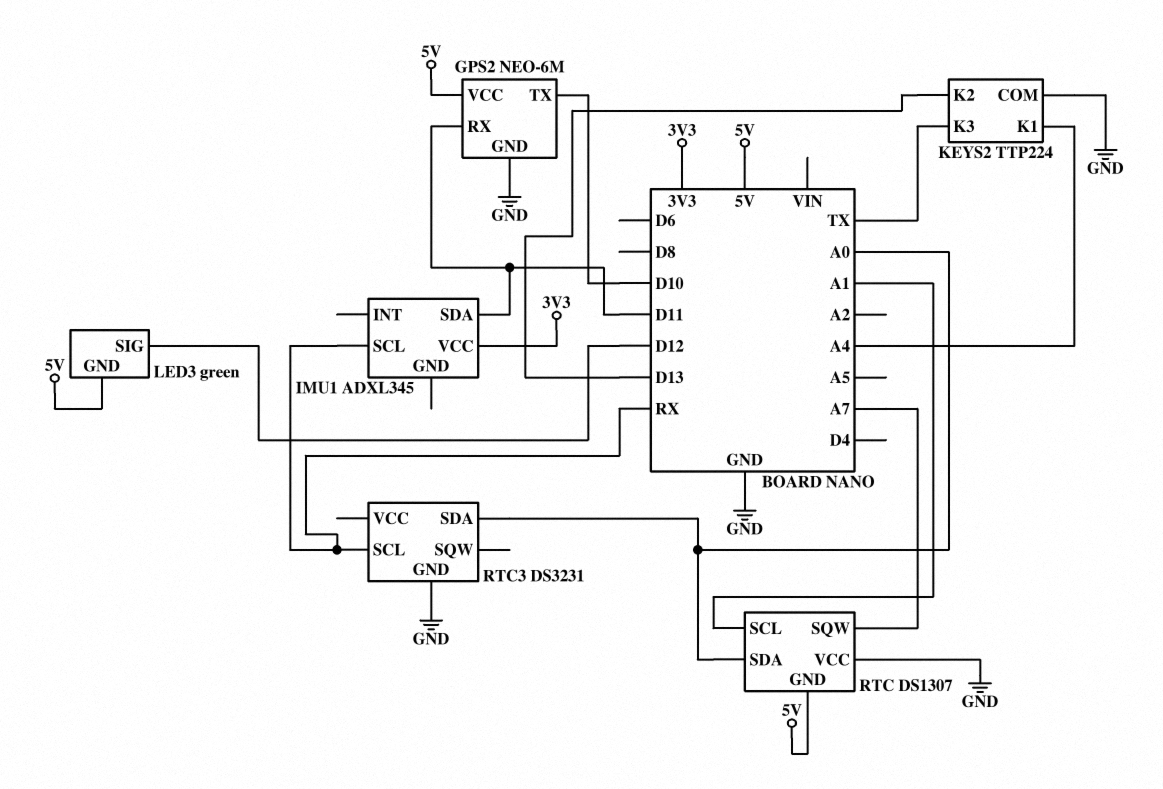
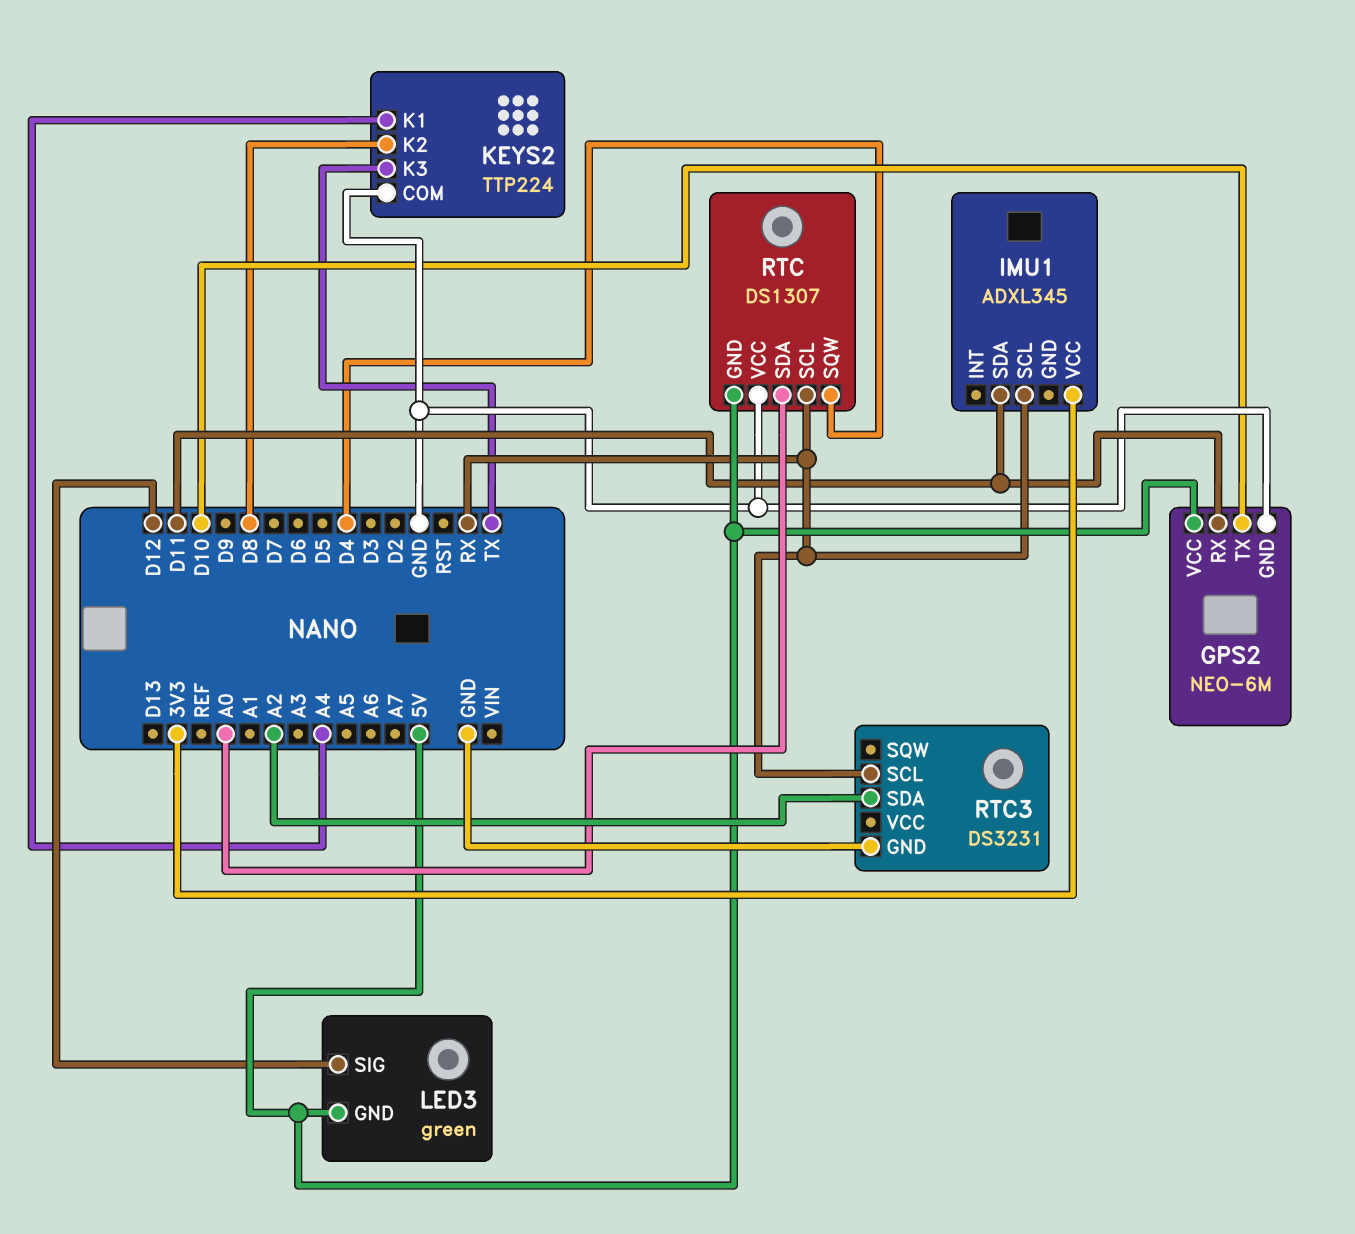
KEYS2 pin K2: D13 -> D8
RTC pin SCL: A1 -> RX
RTC pin SQW: A7 -> D4
RTC3 pin SDA: A0 -> A2

